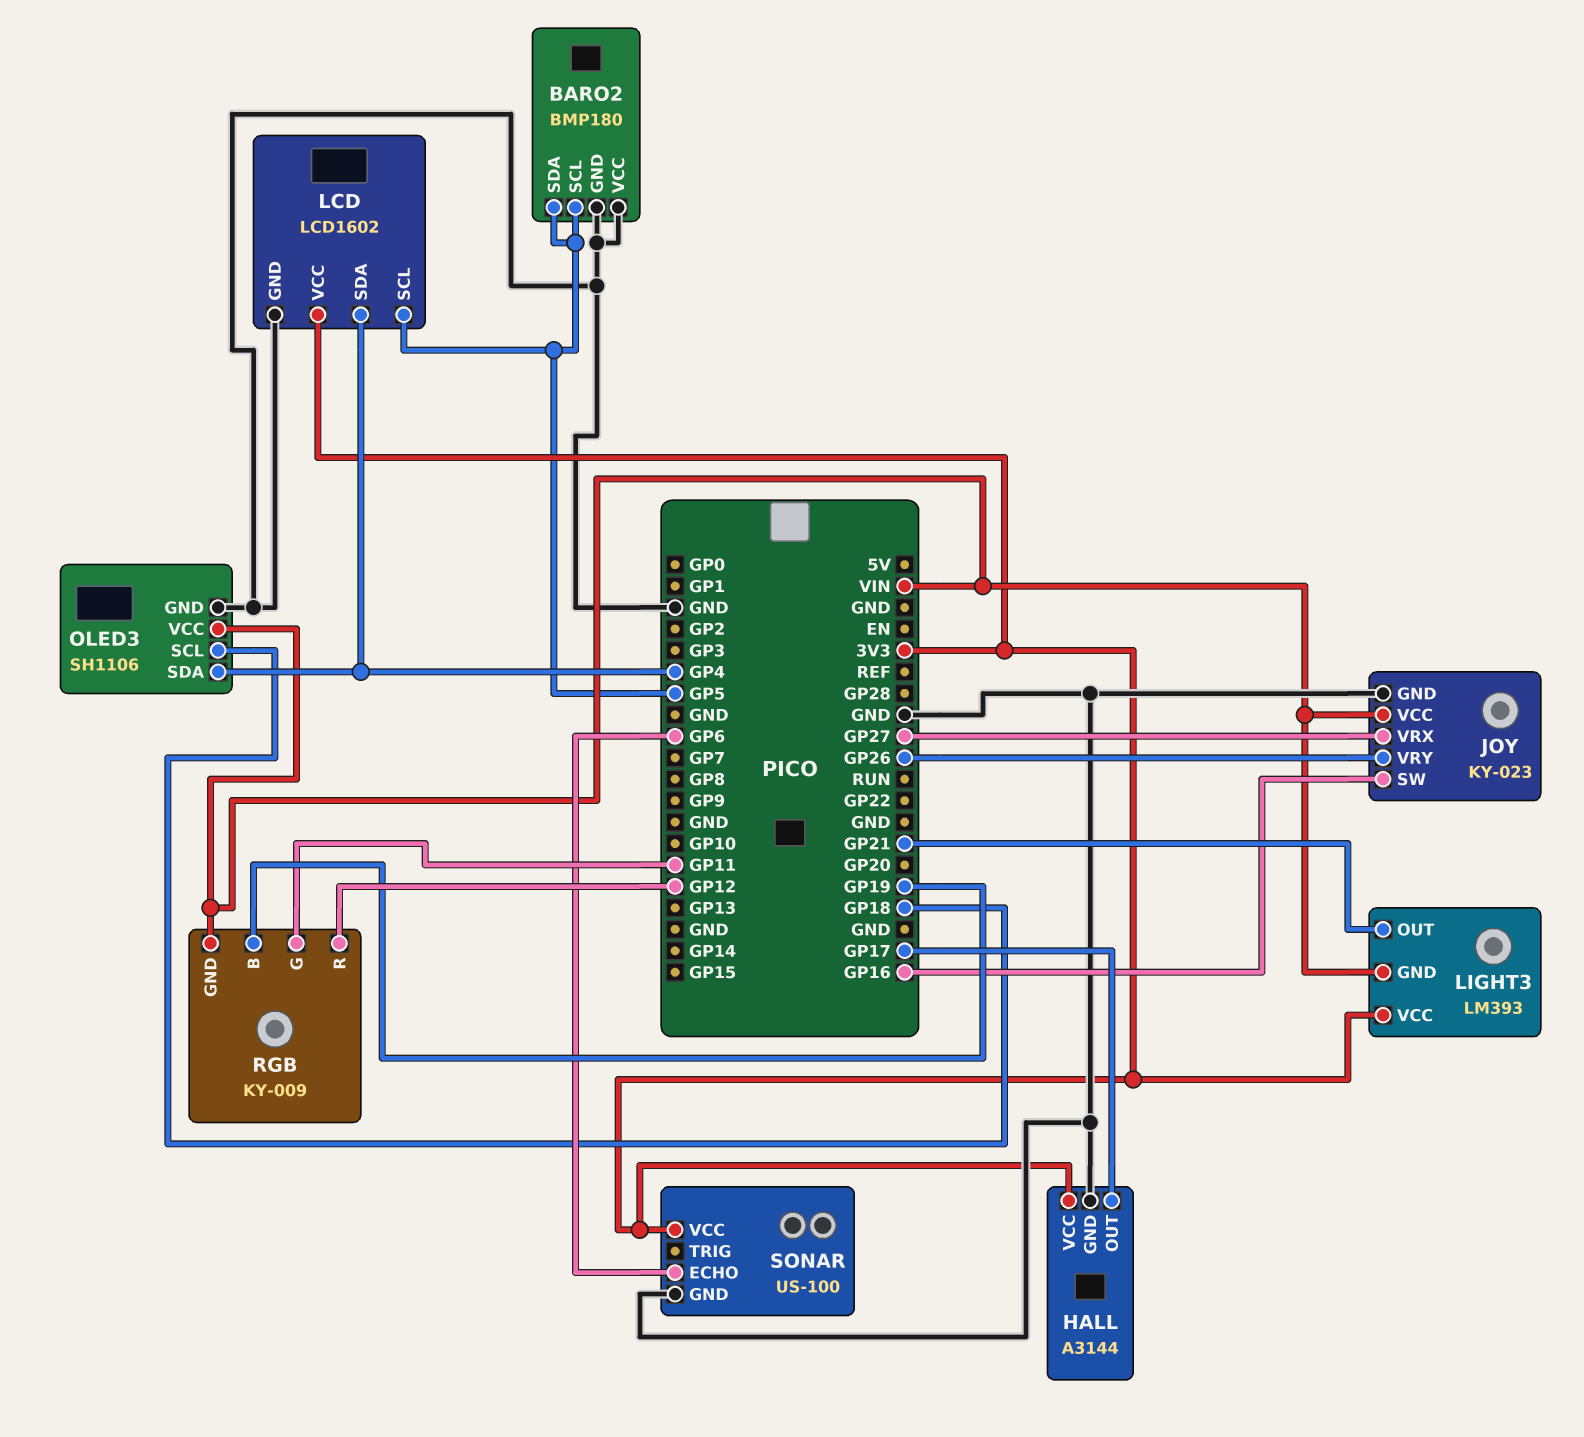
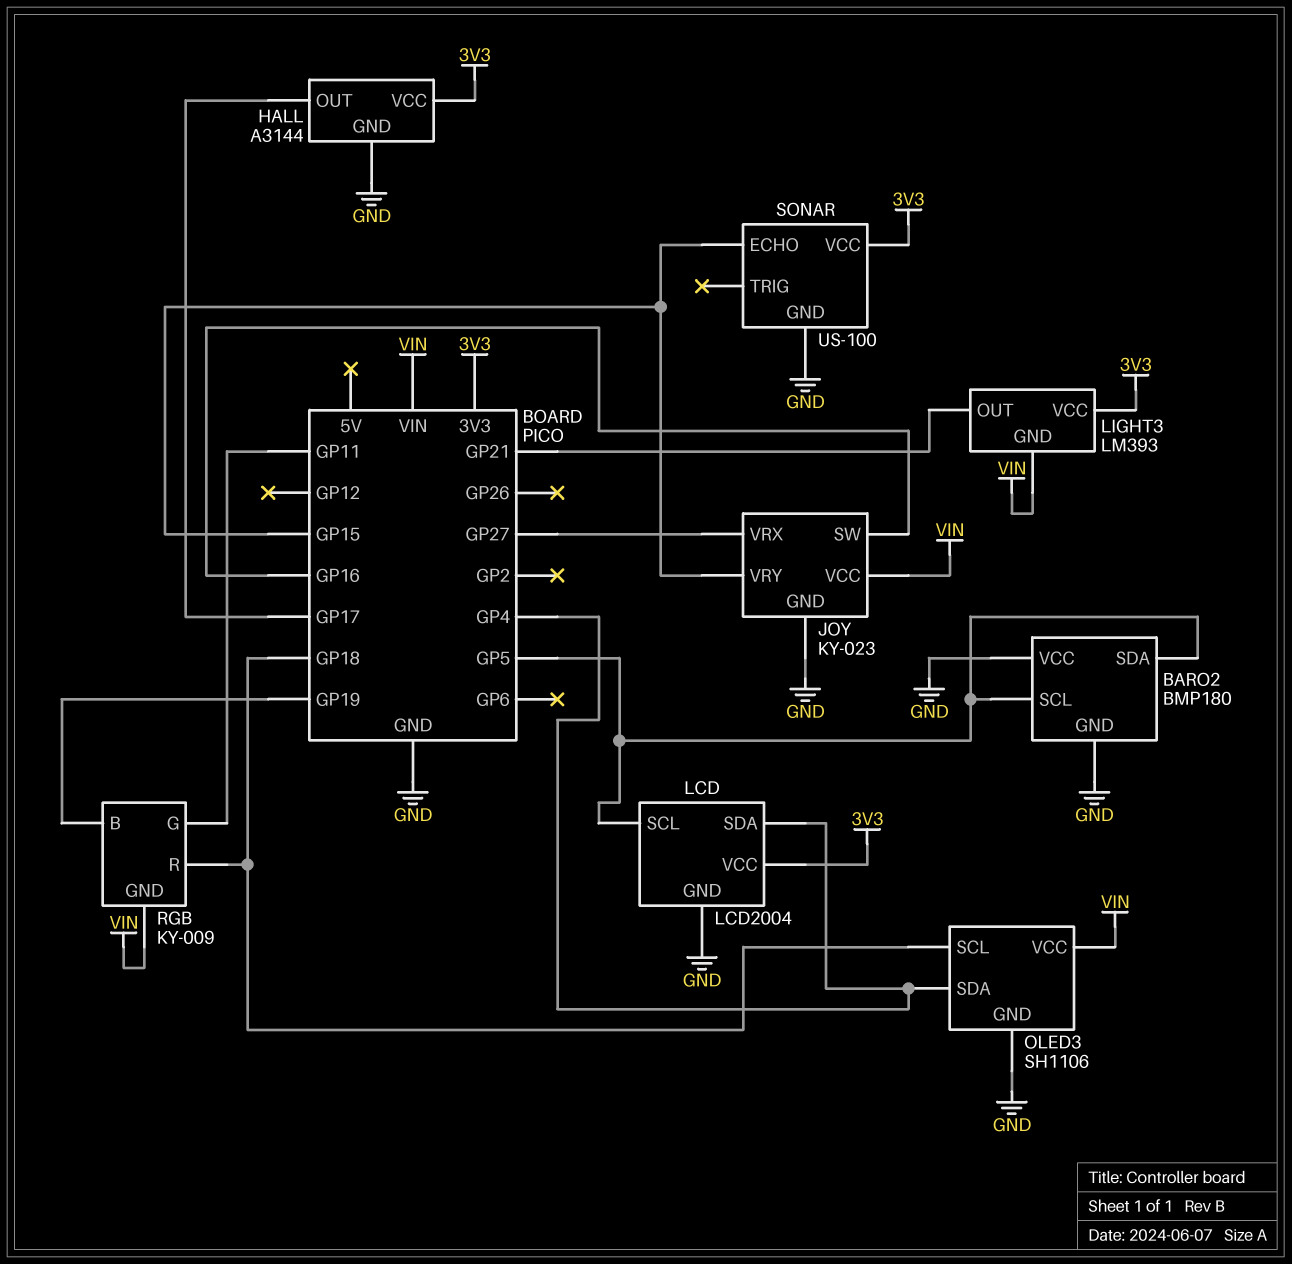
JOY pin VRY: GP26 -> GP15
LCD: LCD1602 -> LCD2004
RGB pin R: GP12 -> GP18
SONAR pin ECHO: GP6 -> GP15

